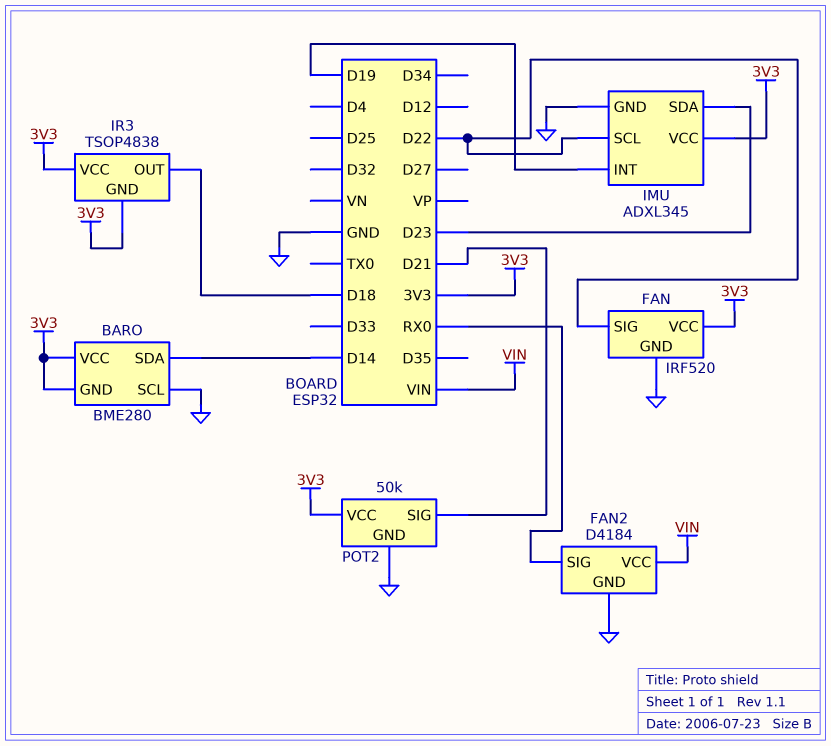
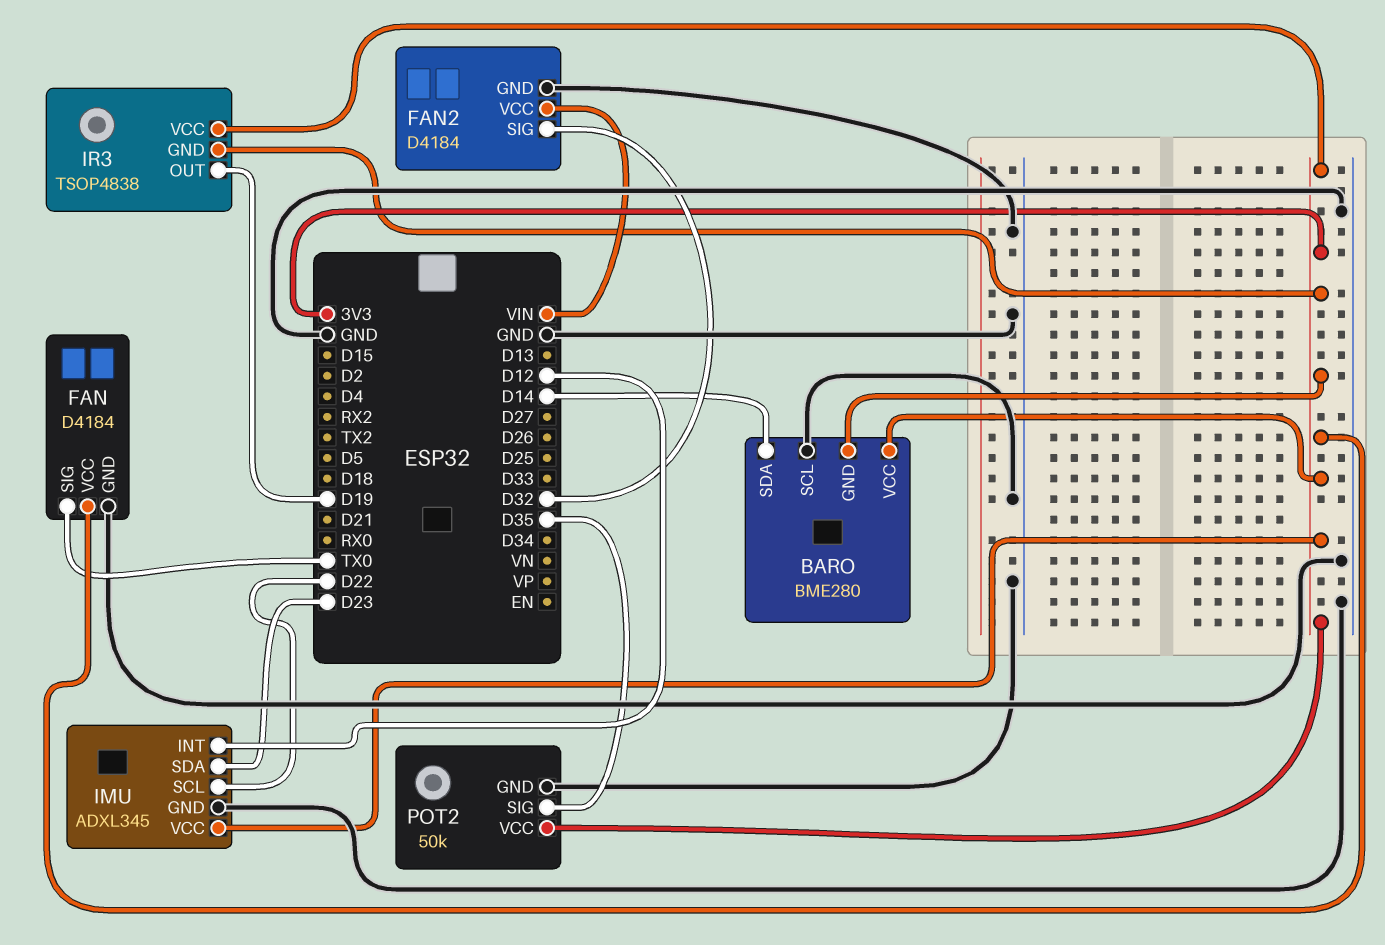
FAN: IRF520 -> D4184
FAN pin SIG: D22 -> TX0
FAN2 pin SIG: RX0 -> D32
IMU pin INT: D19 -> D12
IR3 pin OUT: D18 -> D19
POT2 pin SIG: D21 -> D35

